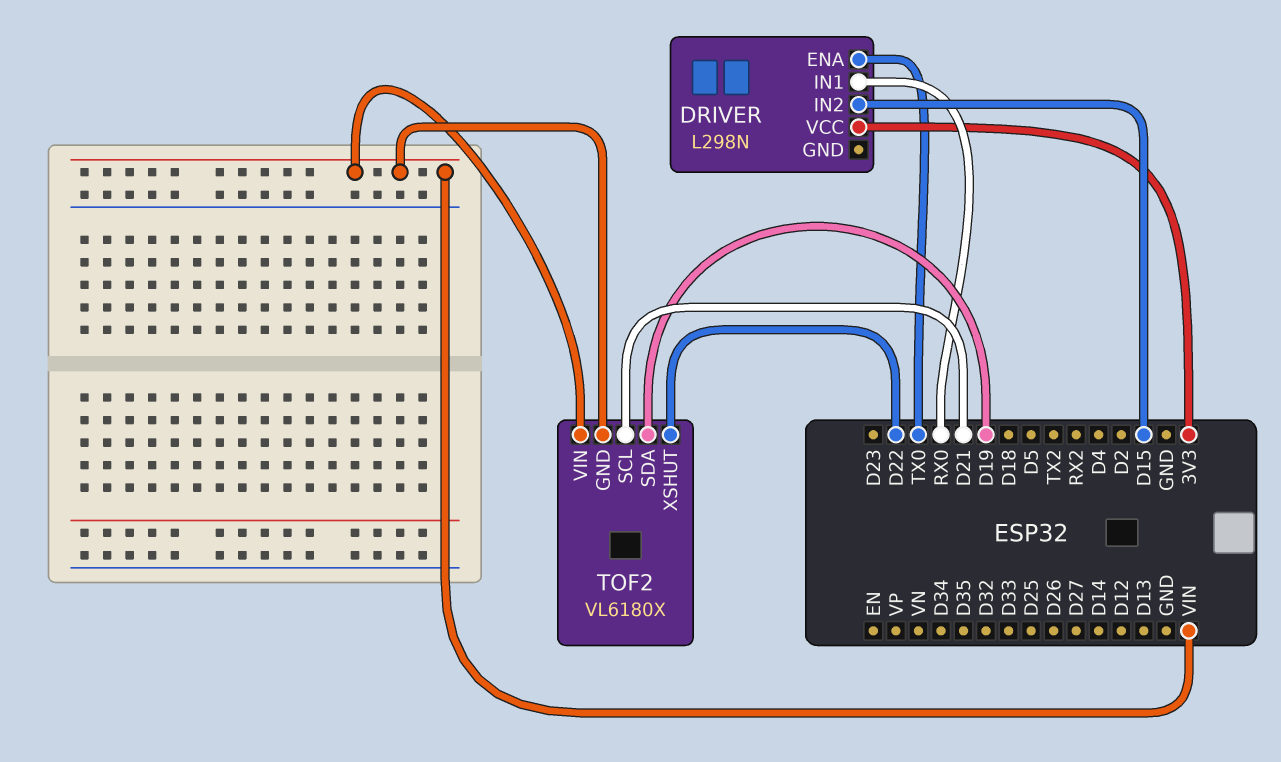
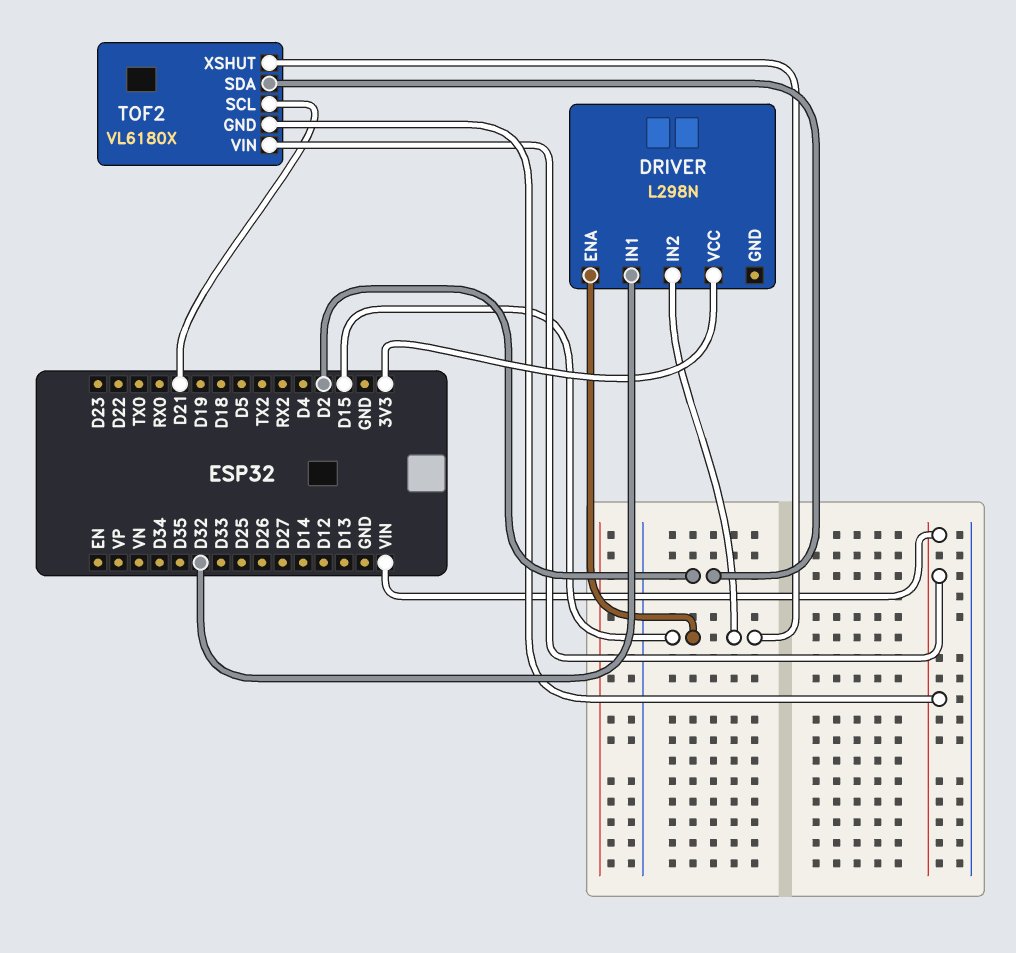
DRIVER pin ENA: TX0 -> D15
DRIVER pin IN1: RX0 -> D32
TOF2 pin SDA: D19 -> D2
TOF2 pin XSHUT: D22 -> D15

